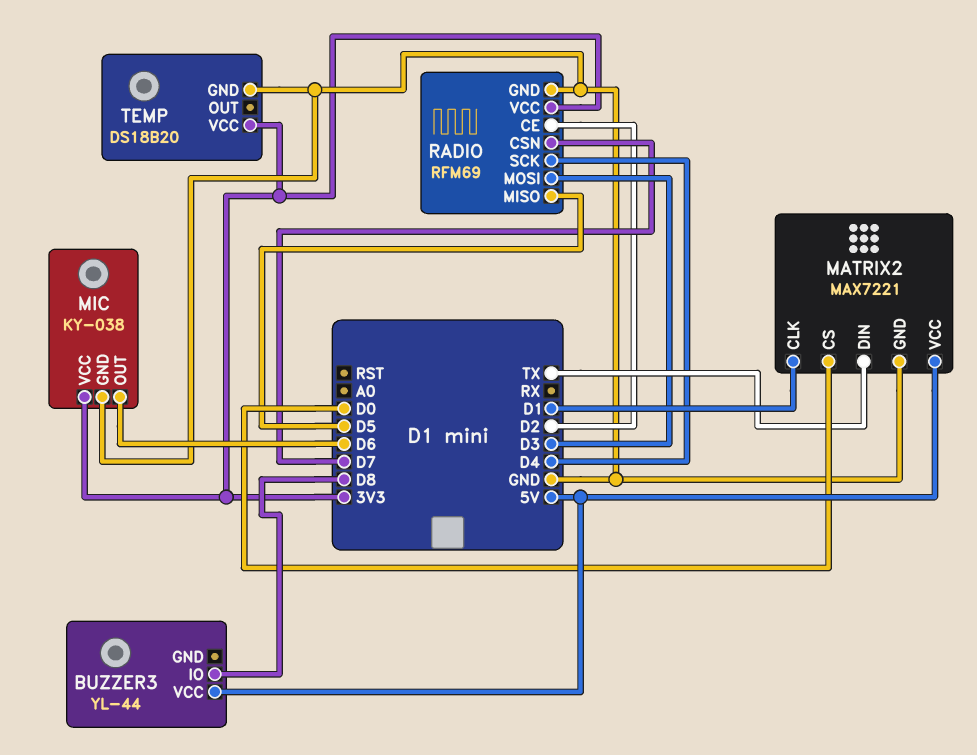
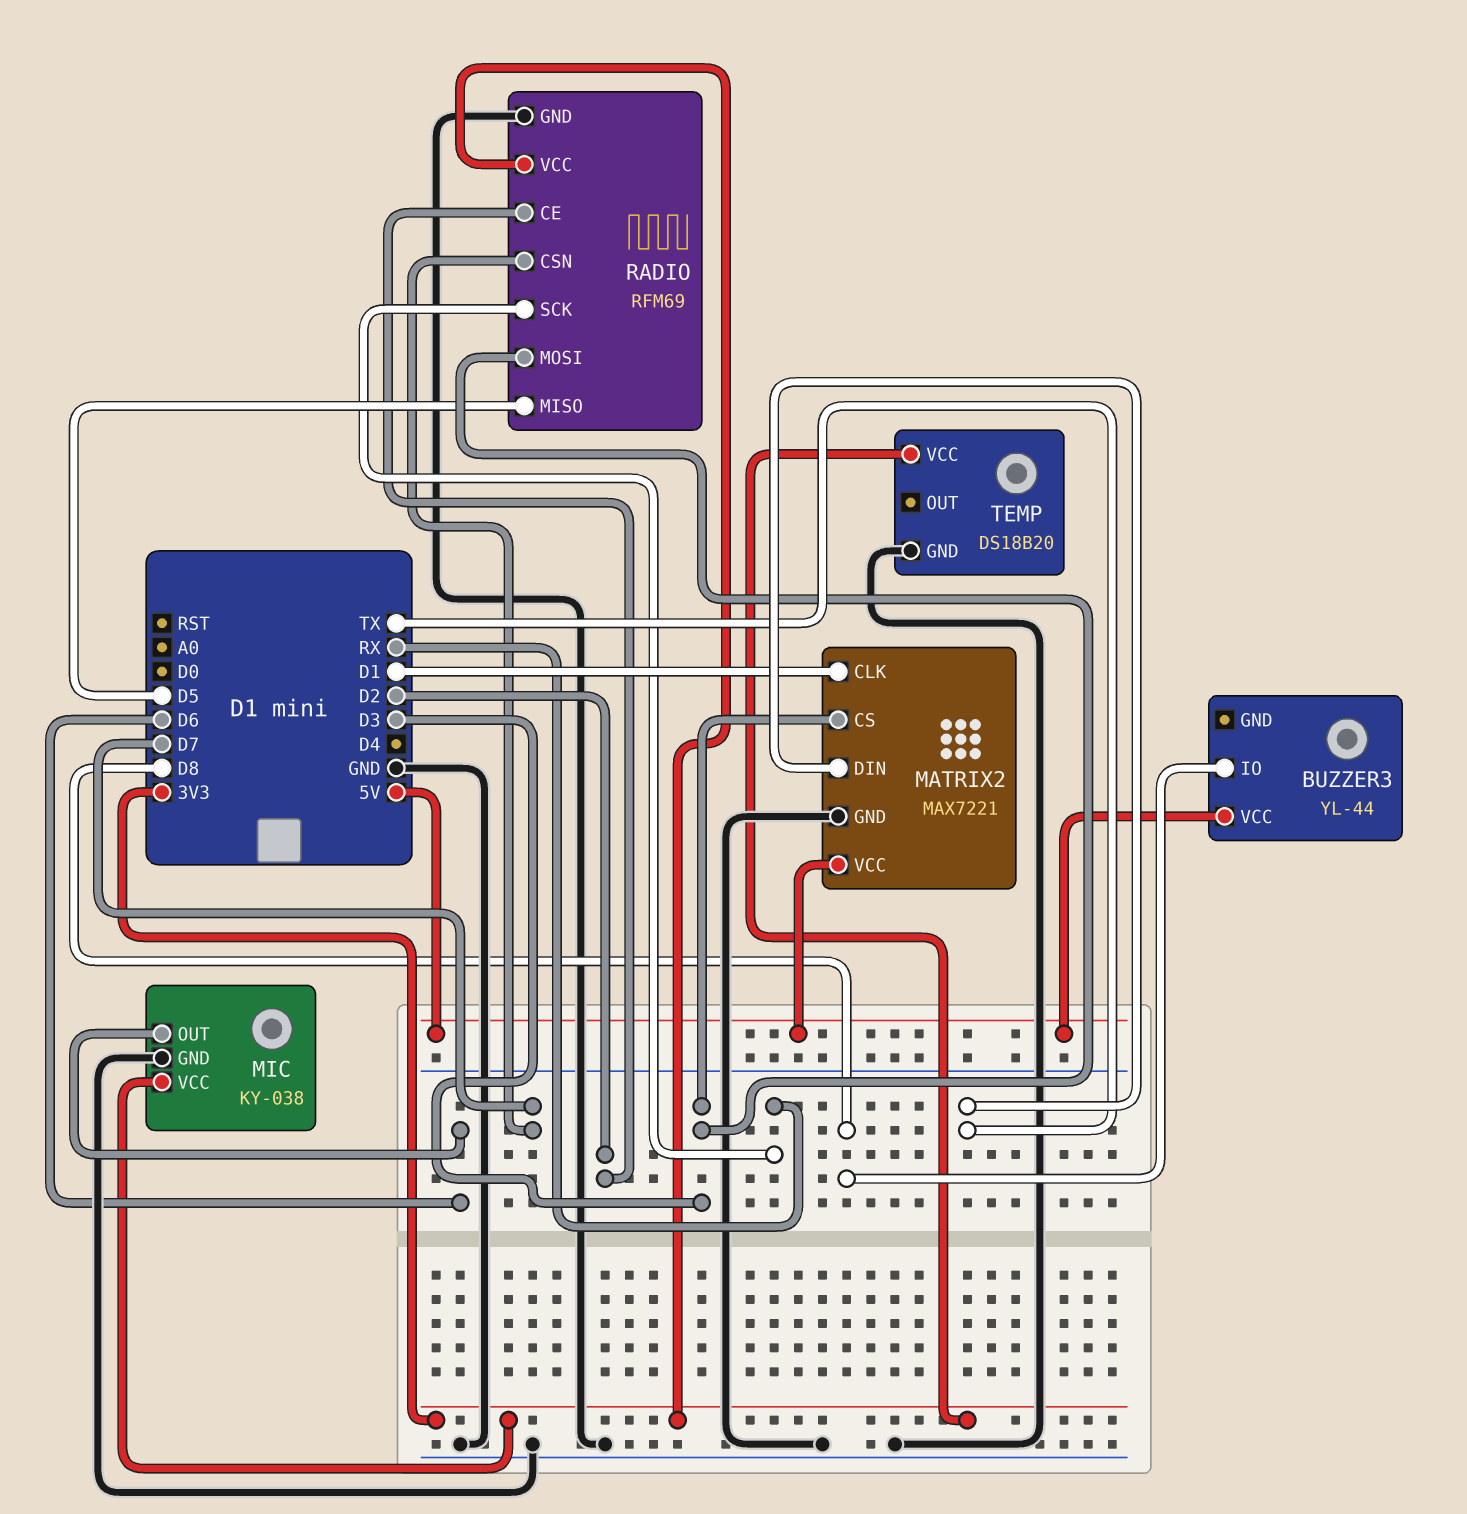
MATRIX2 pin CS: D0 -> D3
RADIO pin SCK: D4 -> RX

